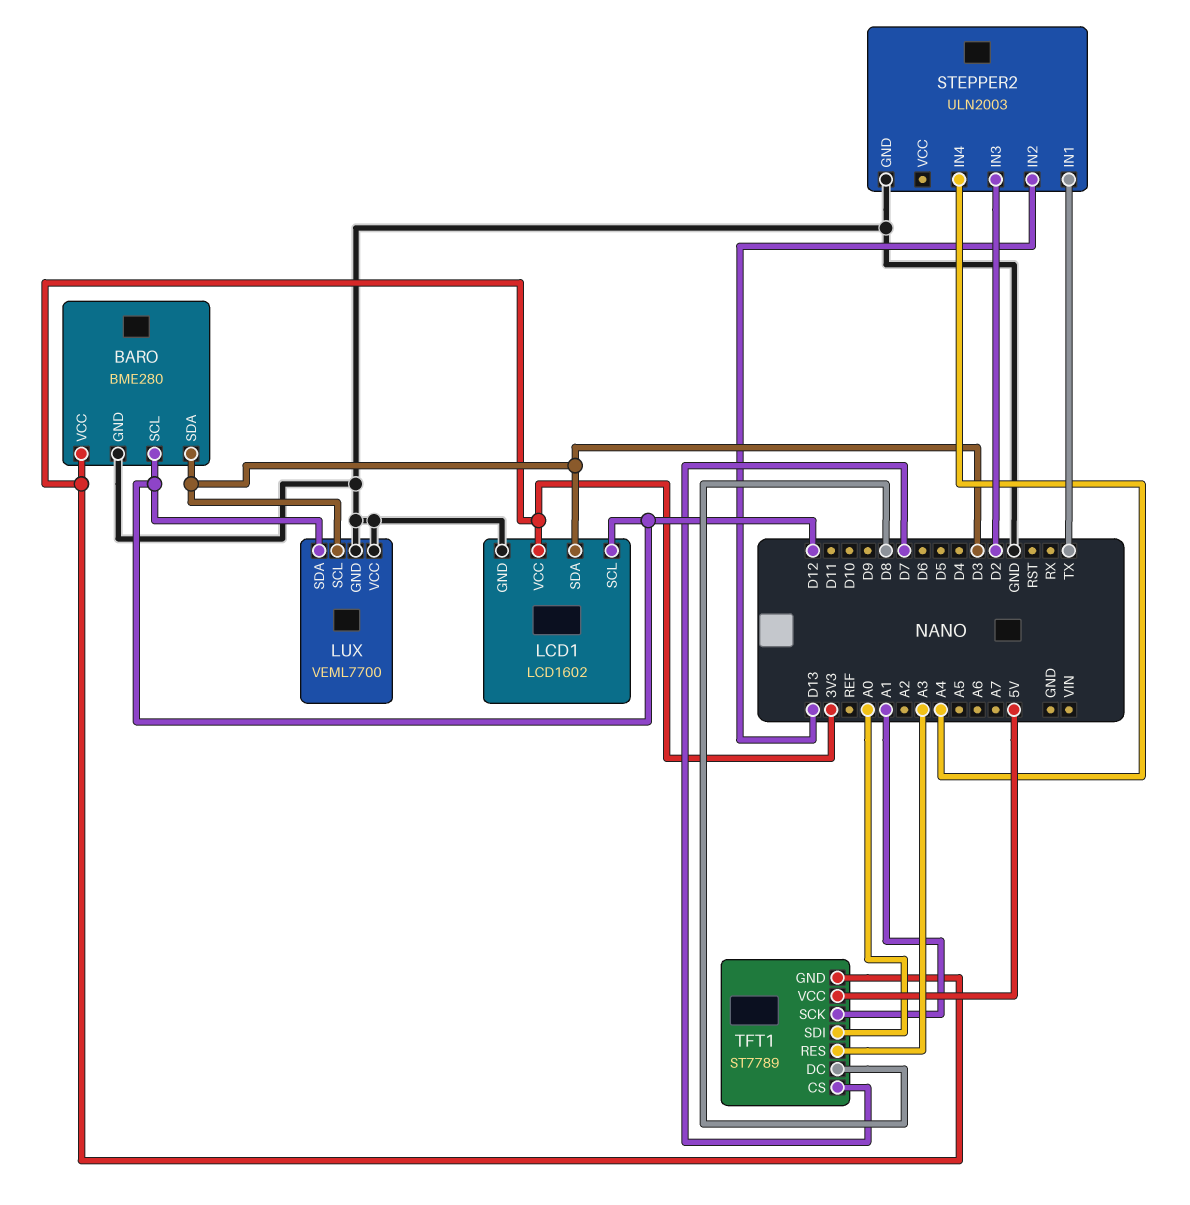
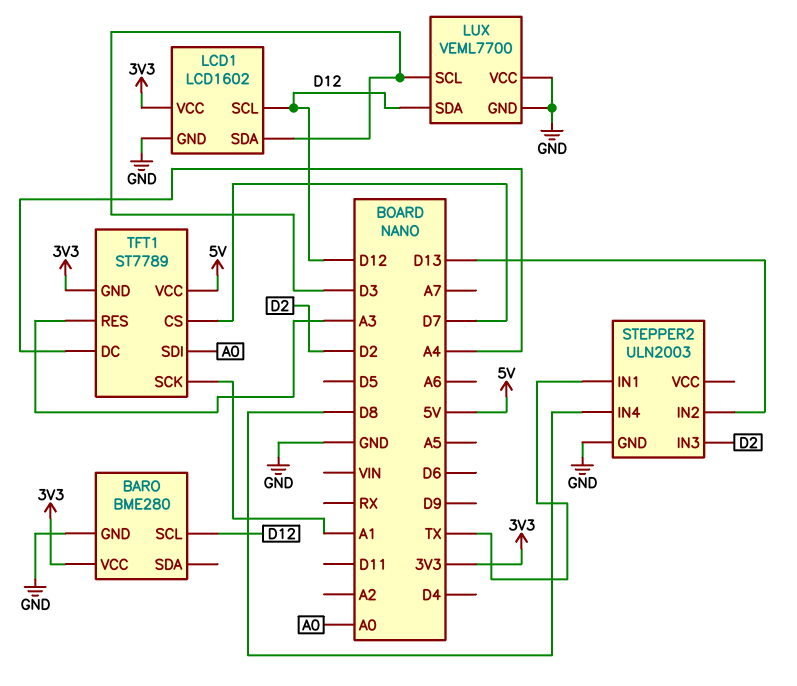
BARO pin SDA: D3 -> none
STEPPER2 pin IN4: A4 -> D8
TFT1 pin DC: D8 -> A4

